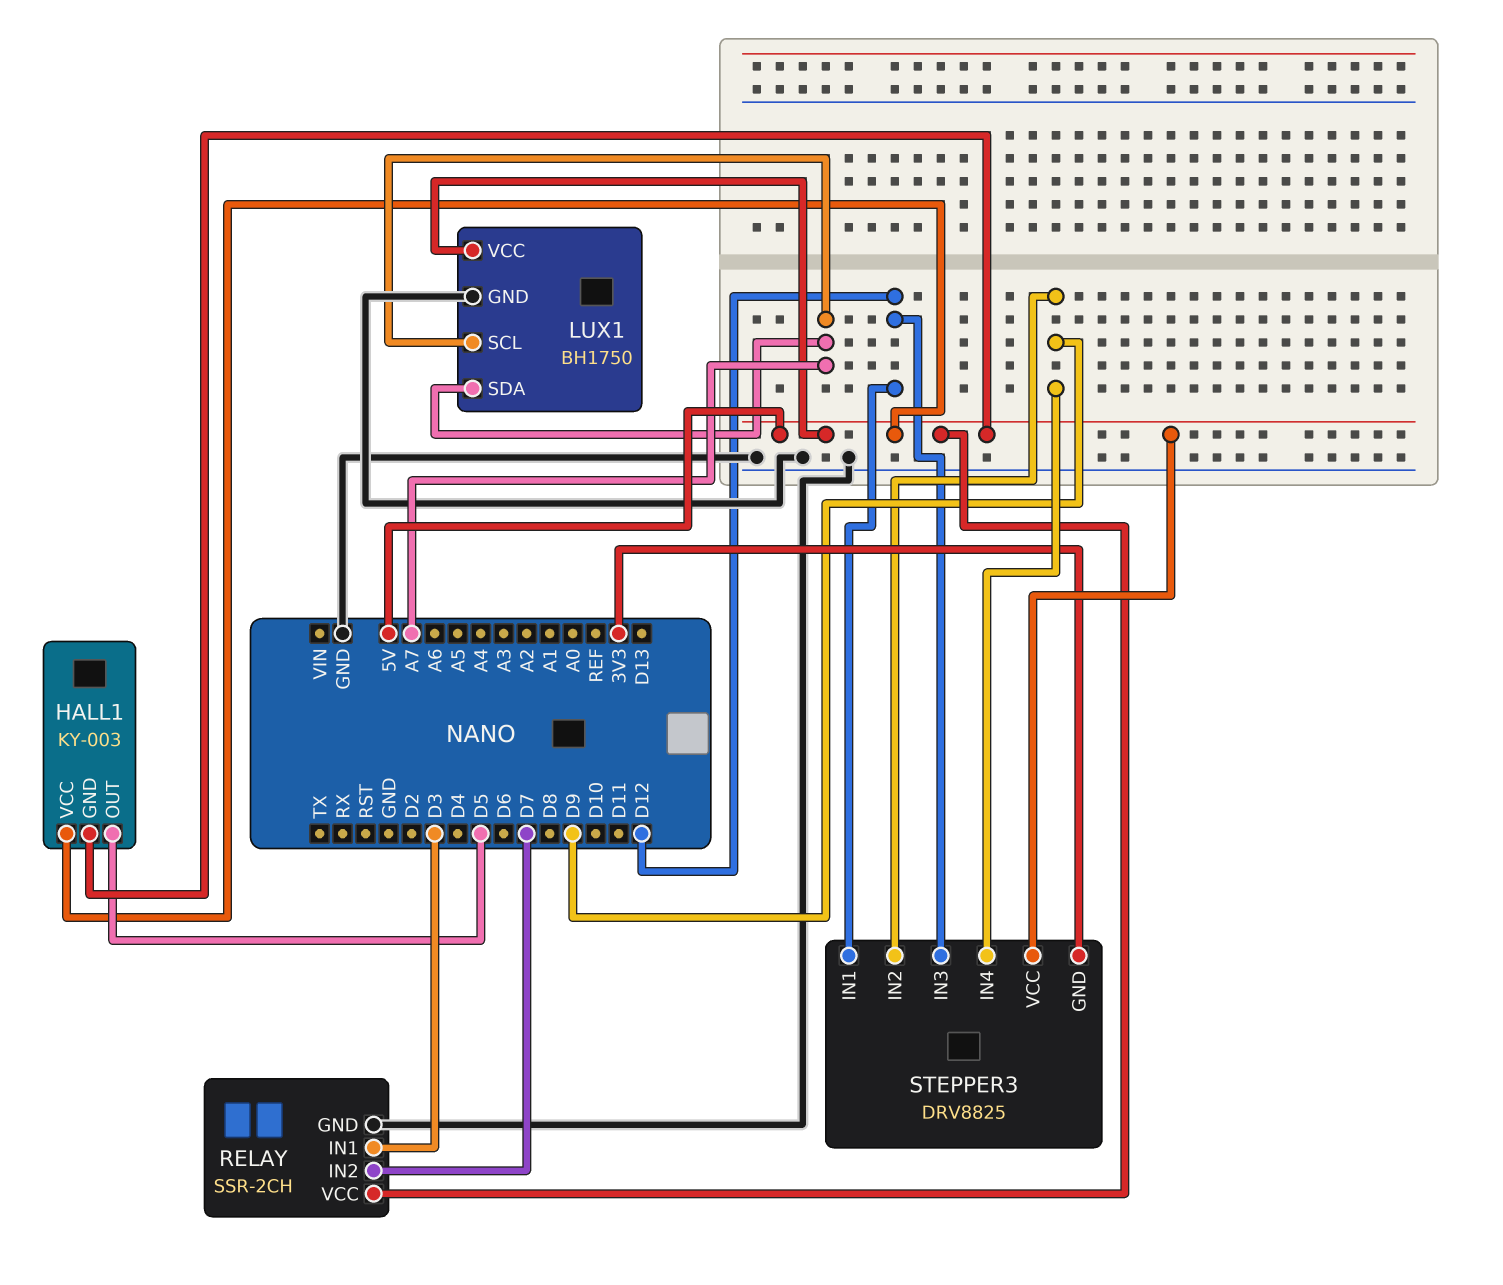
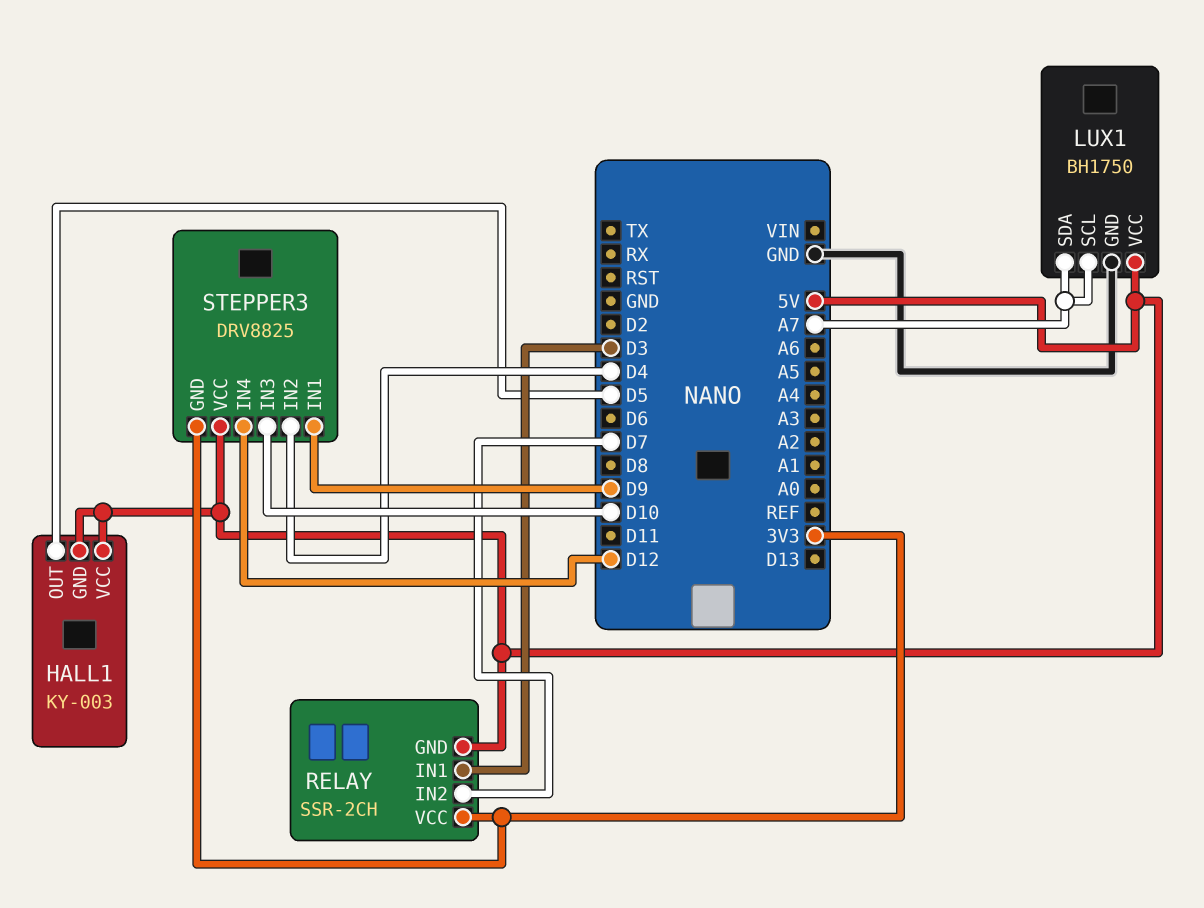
RELAY pin GND: GND -> 5V
RELAY pin VCC: 5V -> 3V3
STEPPER3 pin IN1: D12 -> D9
STEPPER3 pin IN2: D9 -> D4
STEPPER3 pin IN3: D12 -> D10
STEPPER3 pin IN4: D9 -> D12

